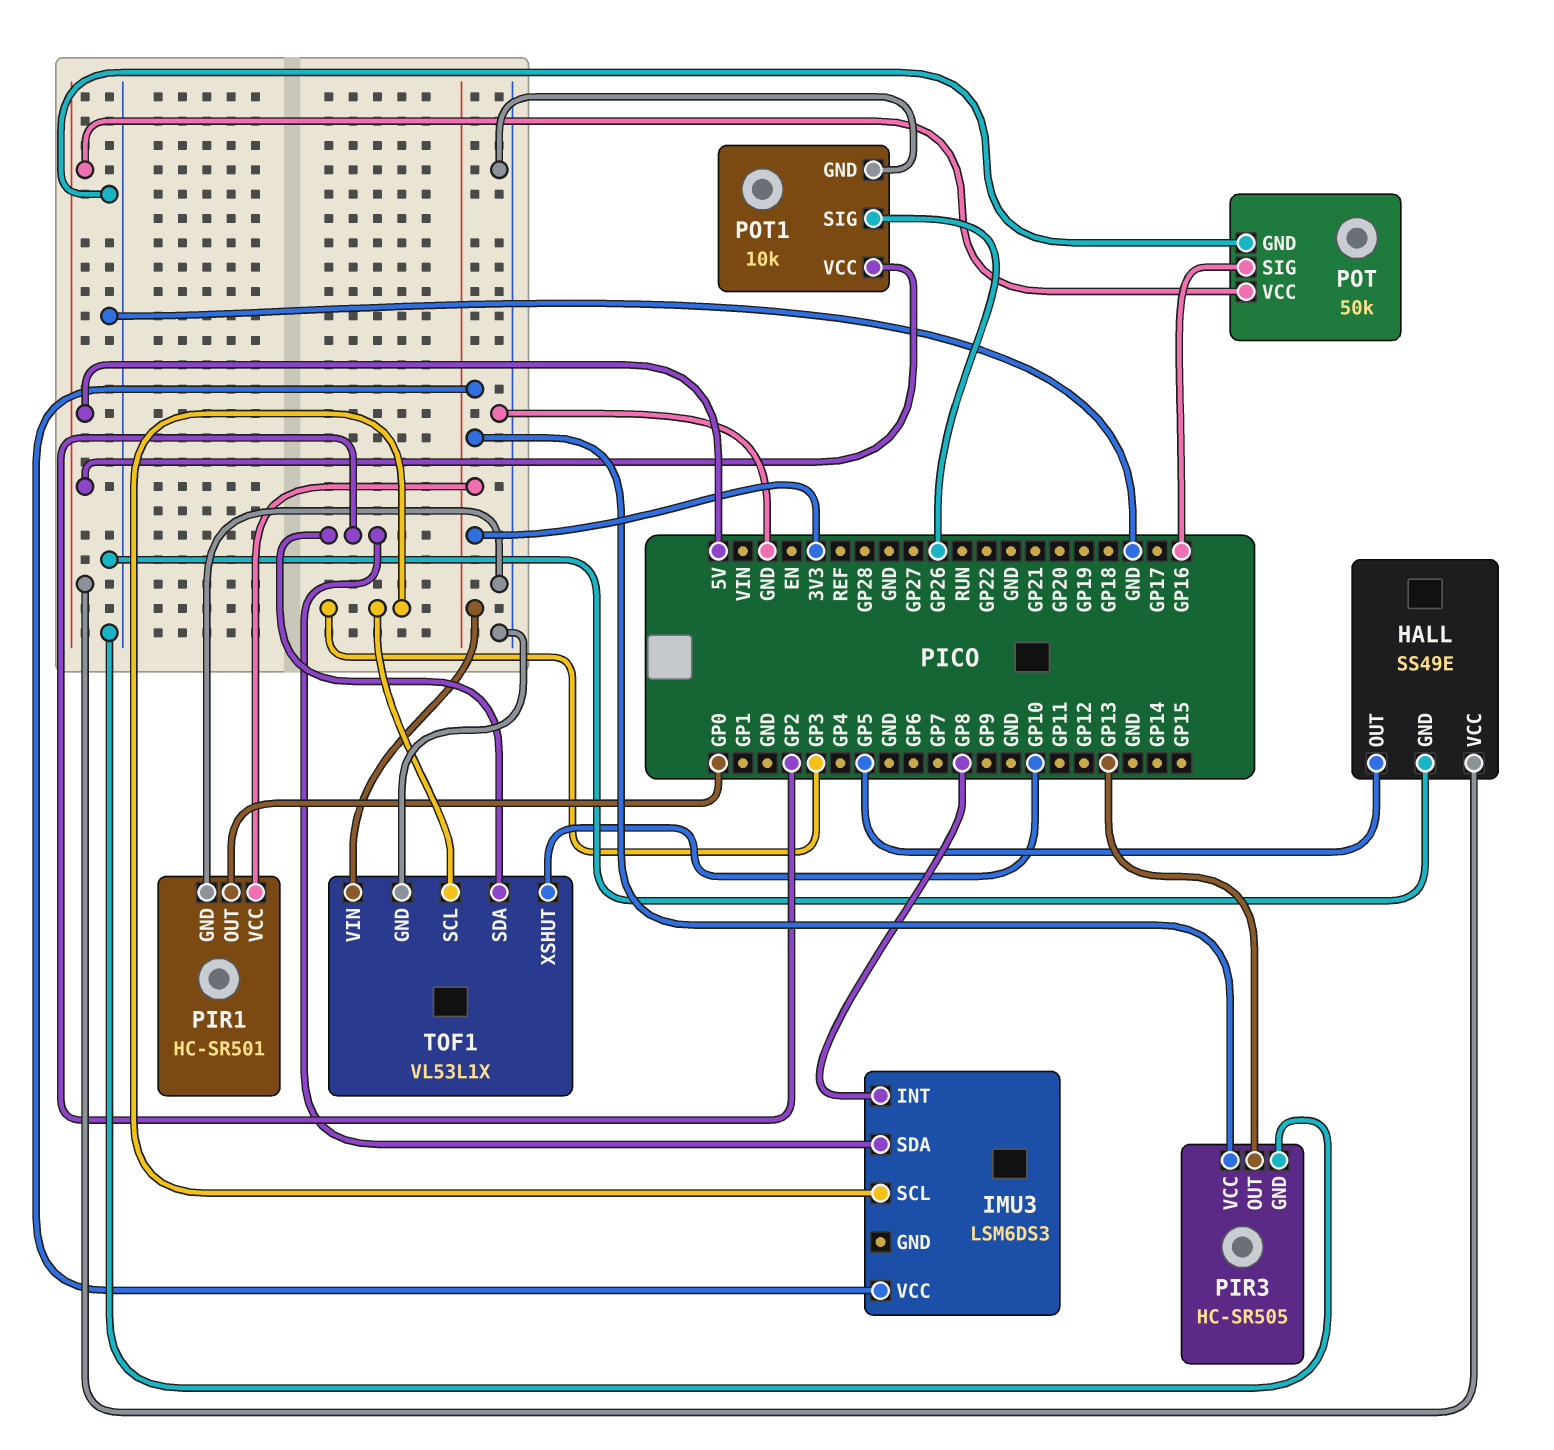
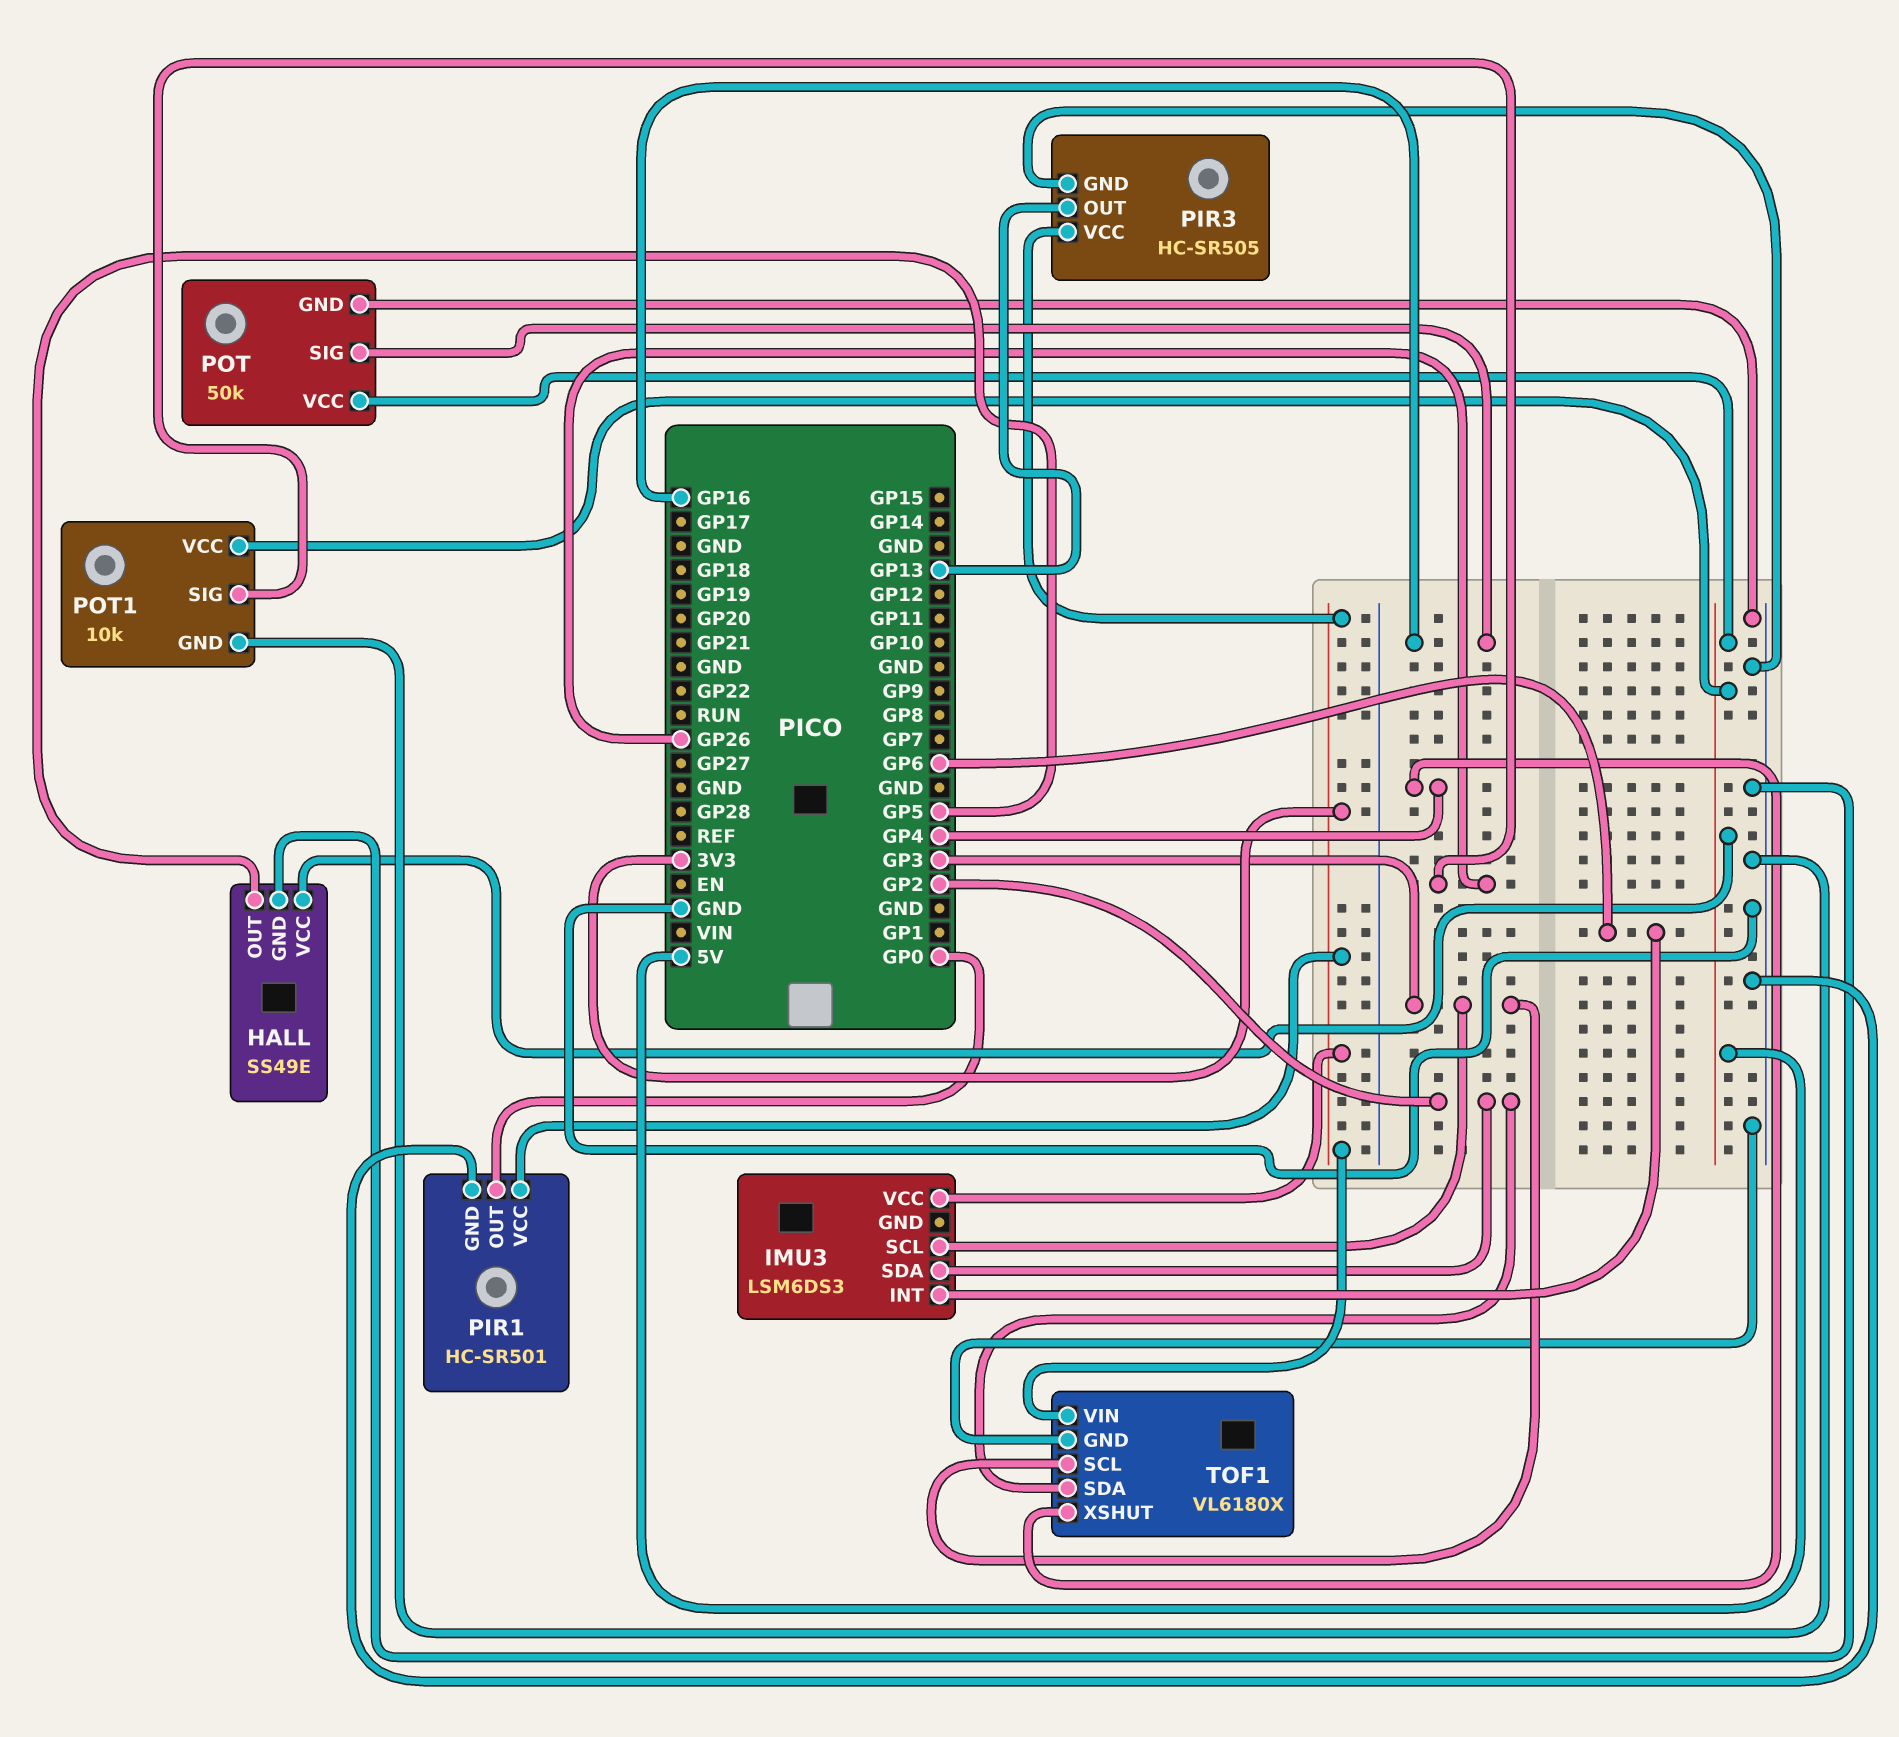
IMU3 pin INT: GP8 -> GP6
TOF1: VL53L1X -> VL6180X
TOF1 pin XSHUT: GP10 -> GP4

